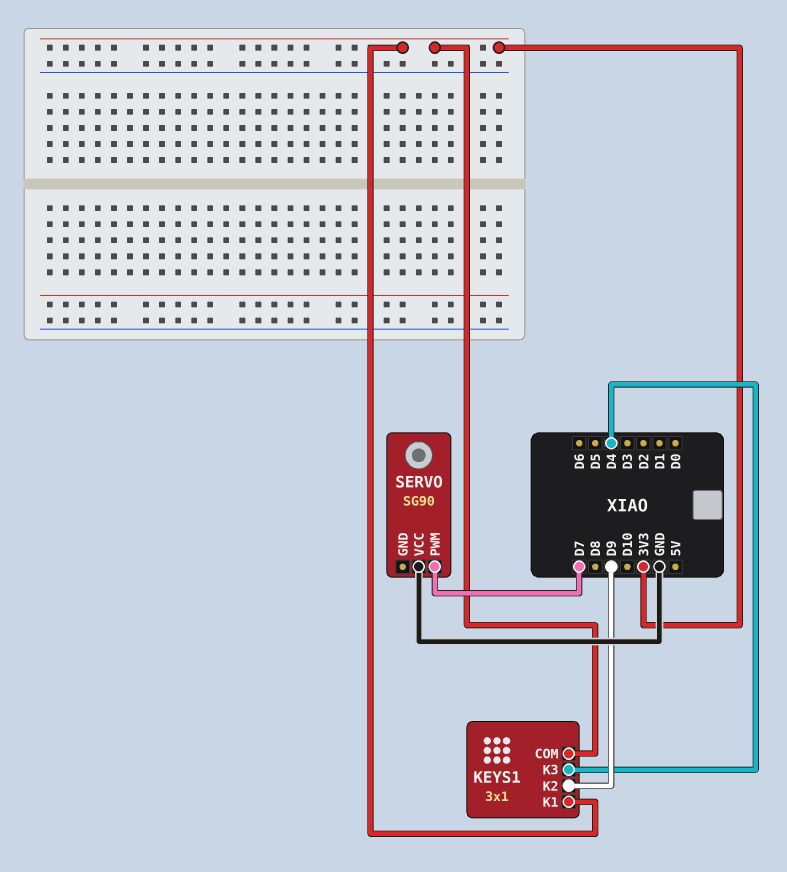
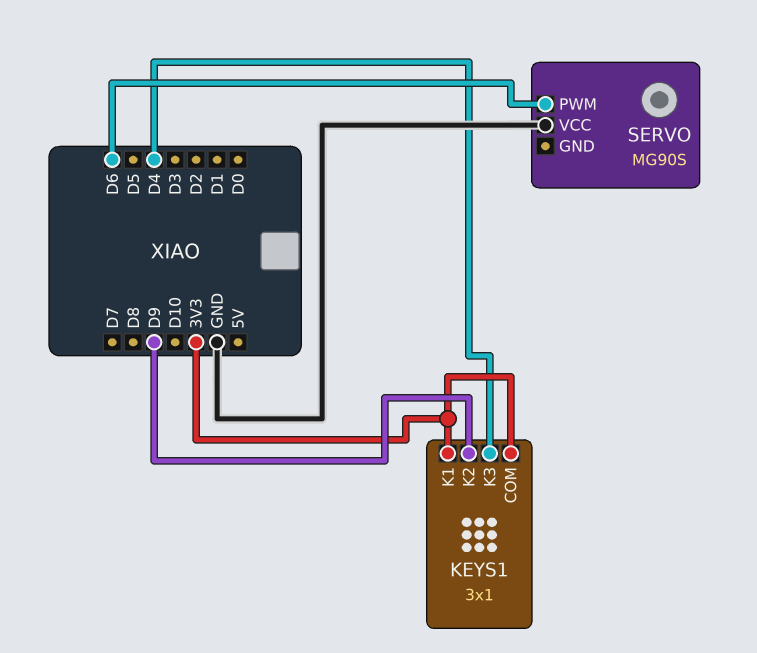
SERVO: SG90 -> MG90S
SERVO pin PWM: D7 -> D6

